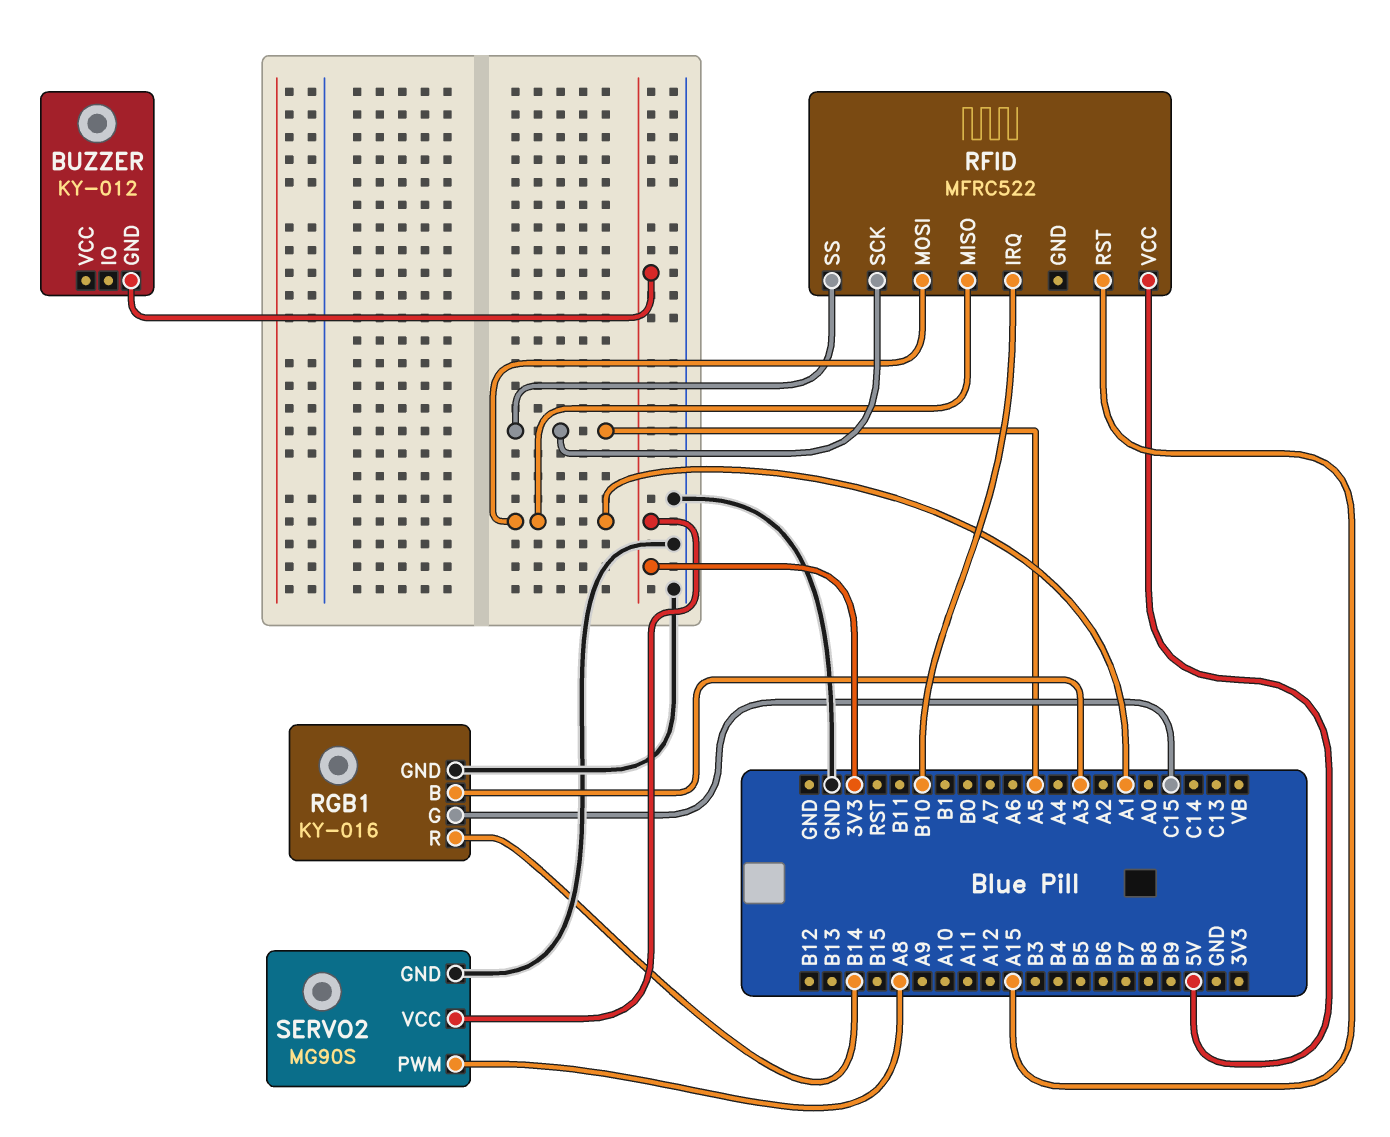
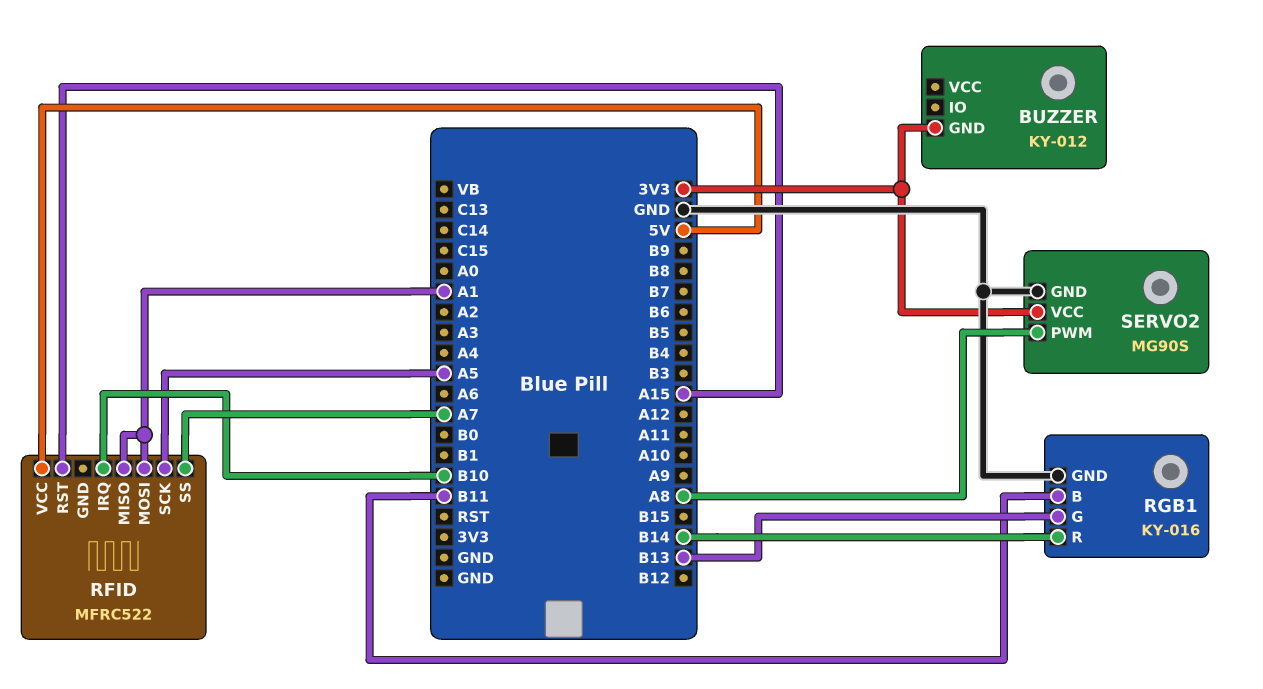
RFID pin SS: A5 -> A7
RGB1 pin B: A3 -> B11
RGB1 pin G: C15 -> B13

